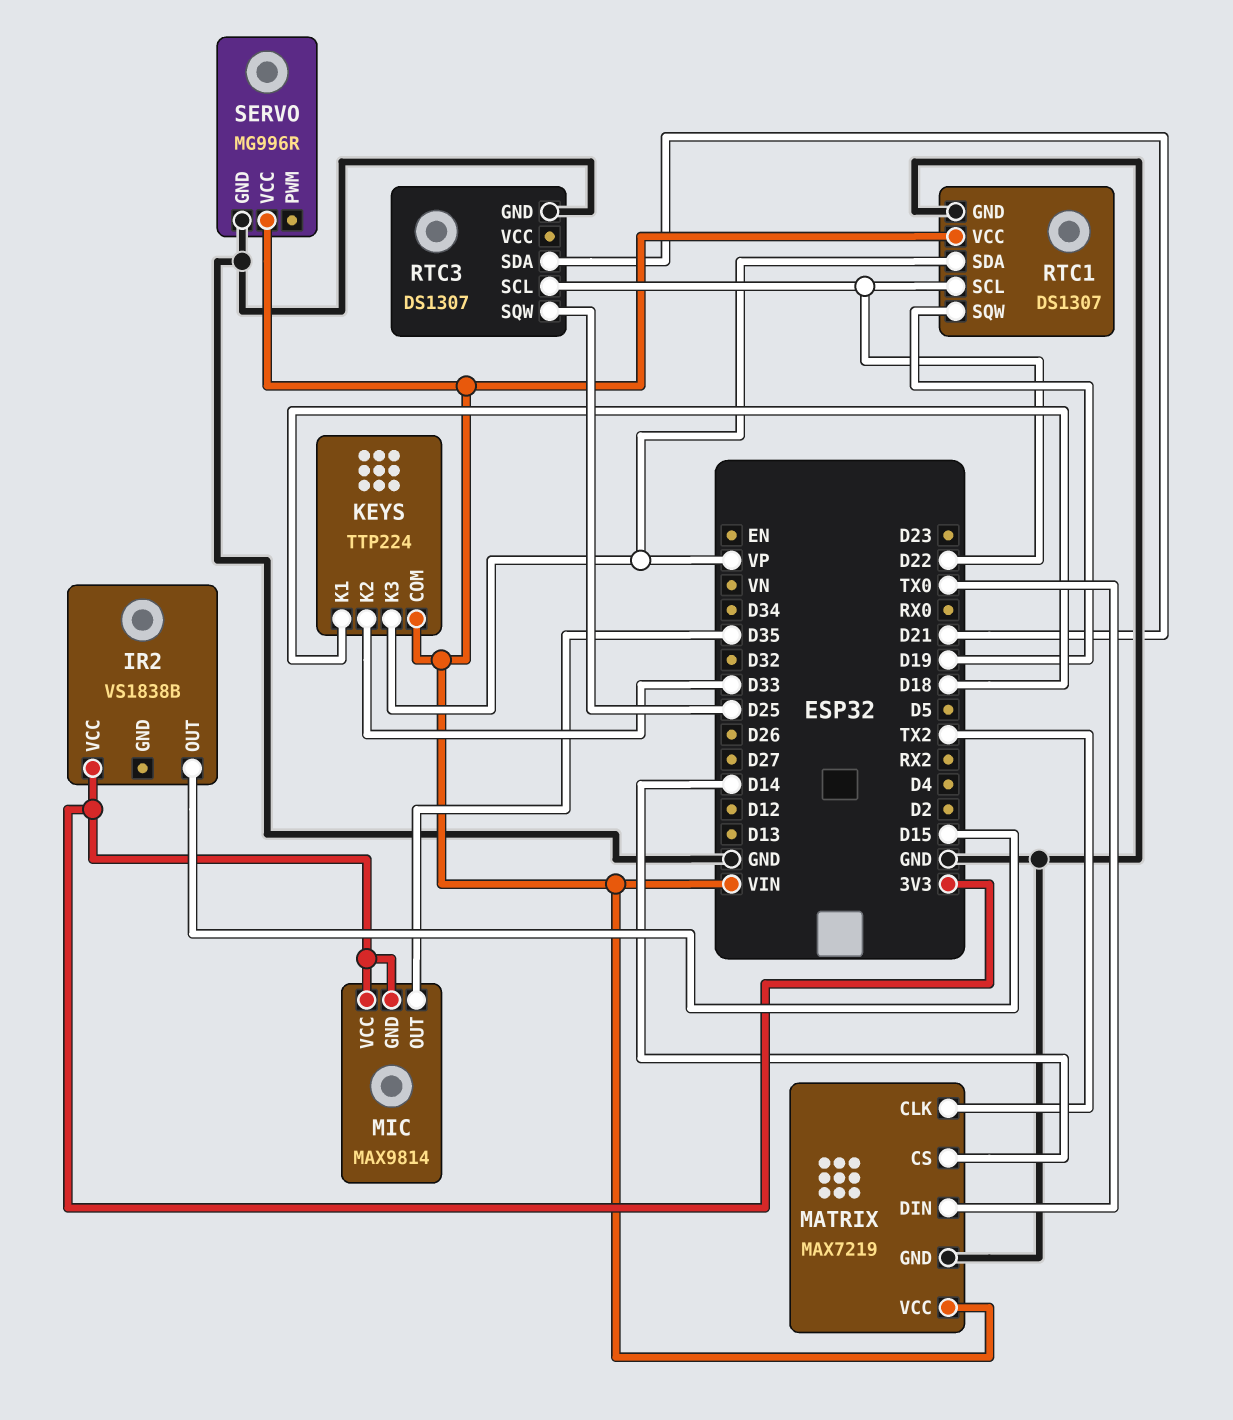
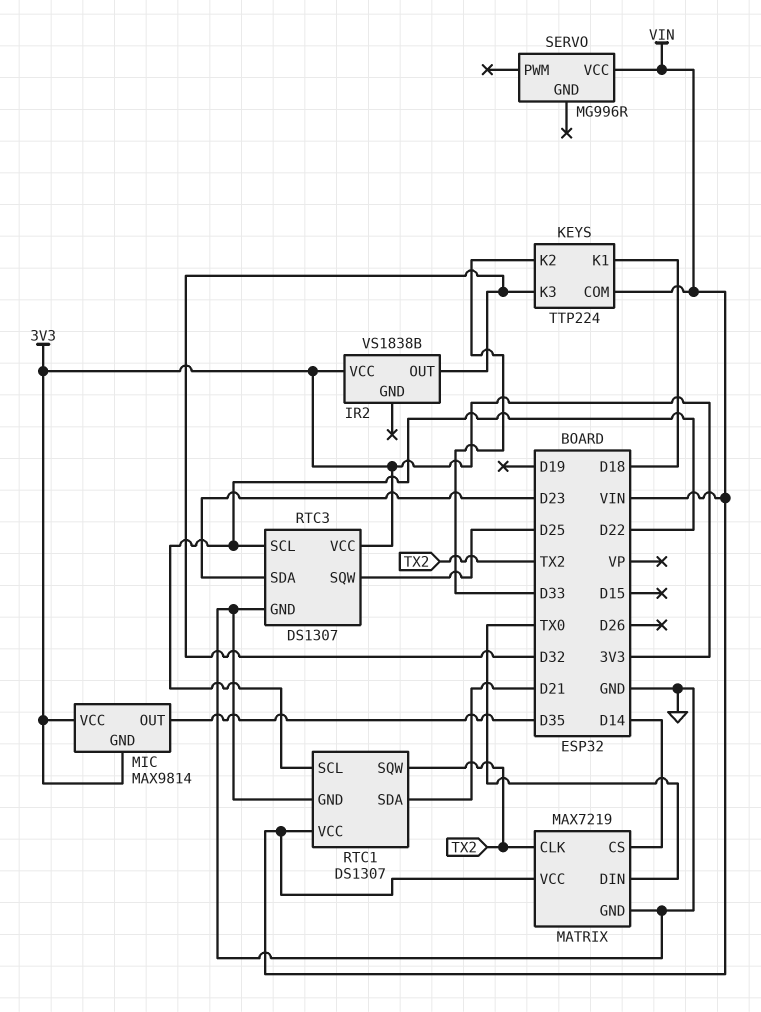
IR2 pin OUT: D15 -> D32
KEYS pin K3: VP -> D32
RTC1 pin SDA: VP -> D21
RTC1 pin SQW: D19 -> TX2
RTC3 pin SDA: D21 -> D23
RTC3 pin VCC: none -> 3V3
SERVO pin GND: GND -> none

